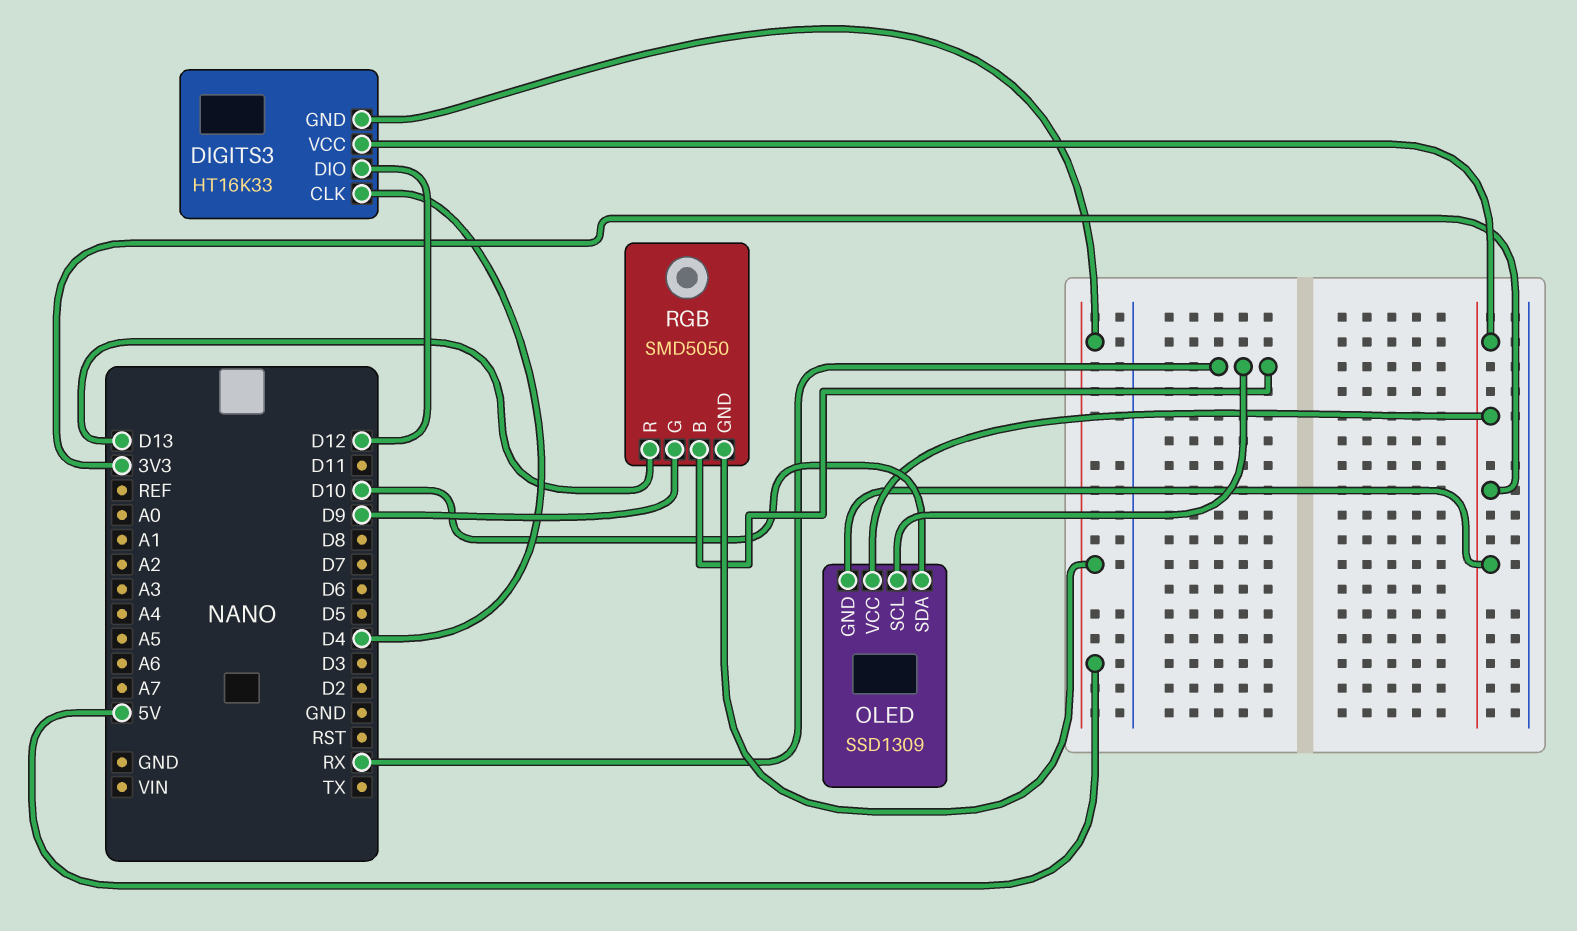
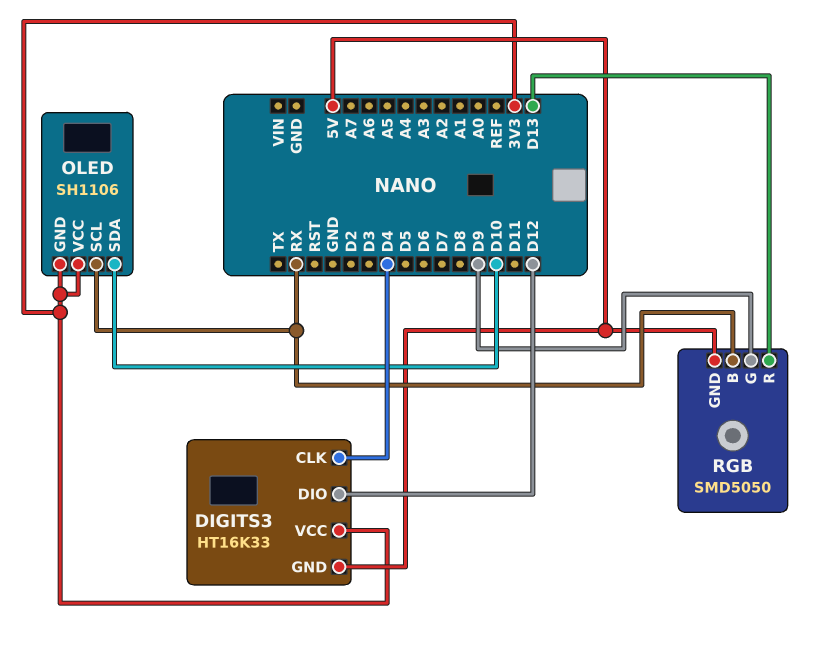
OLED: SSD1309 -> SH1106

